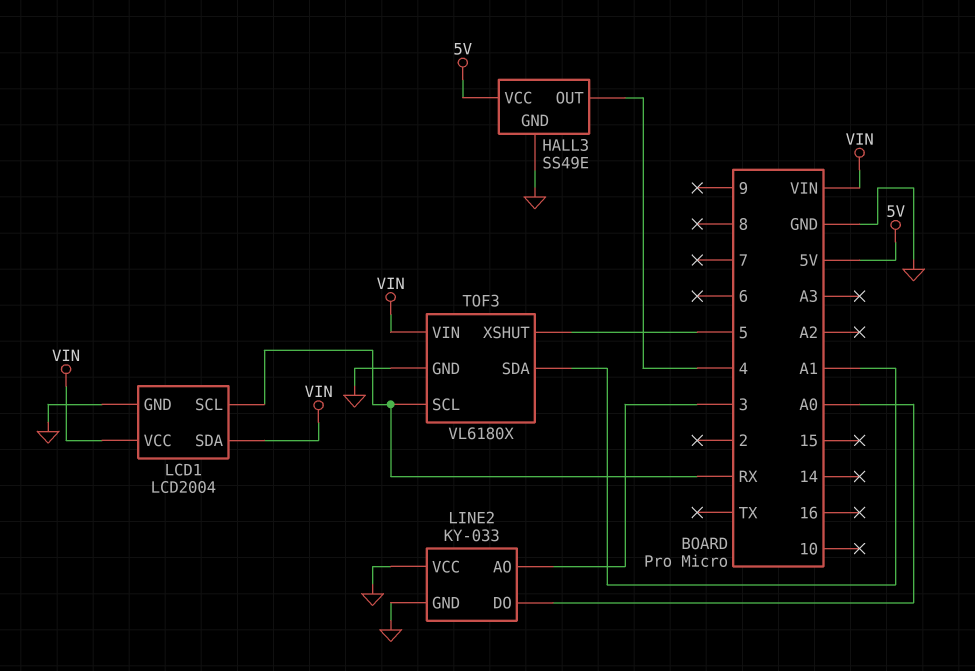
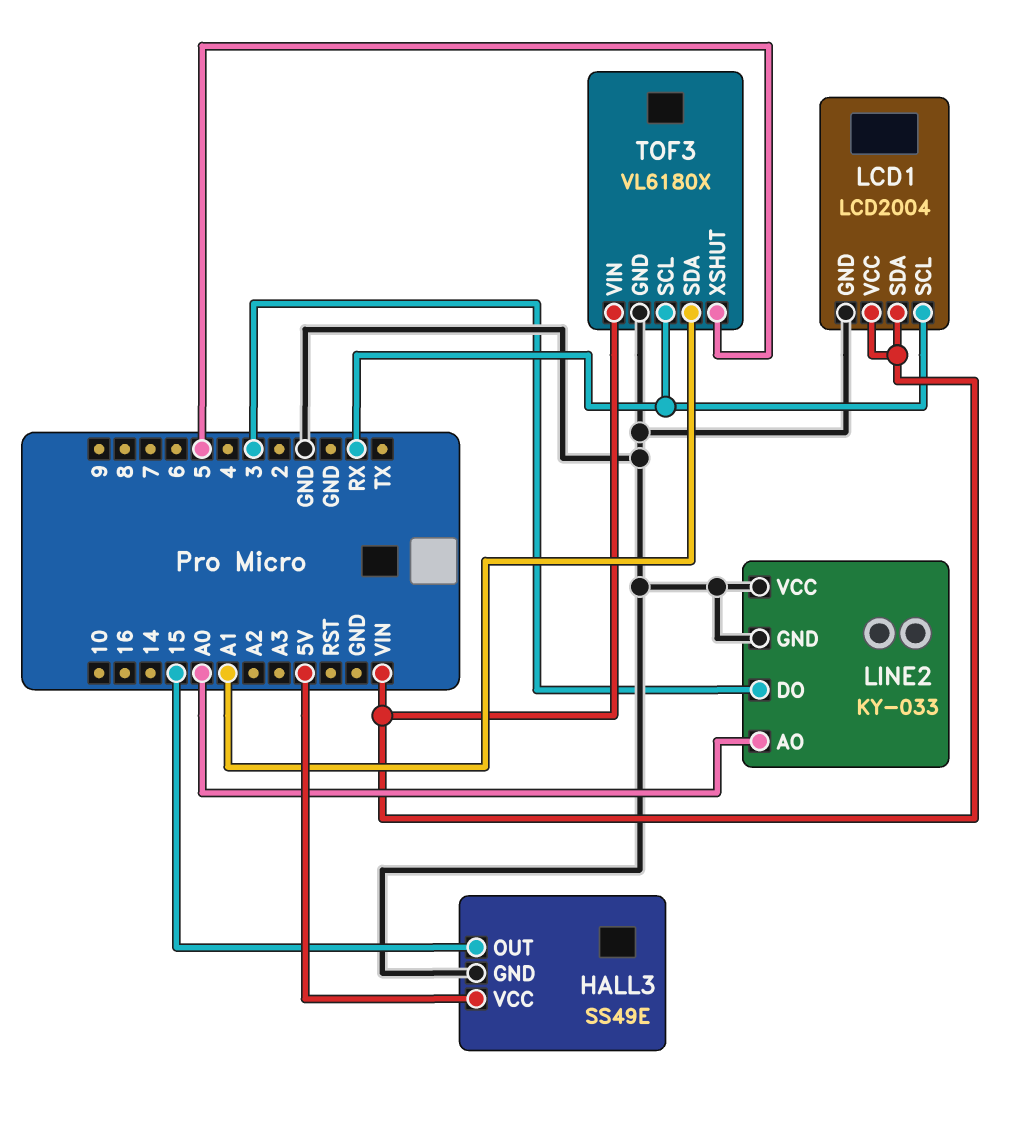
HALL3 pin OUT: 4 -> 15
LINE2 pin AO: 3 -> A0
LINE2 pin DO: A0 -> 3

